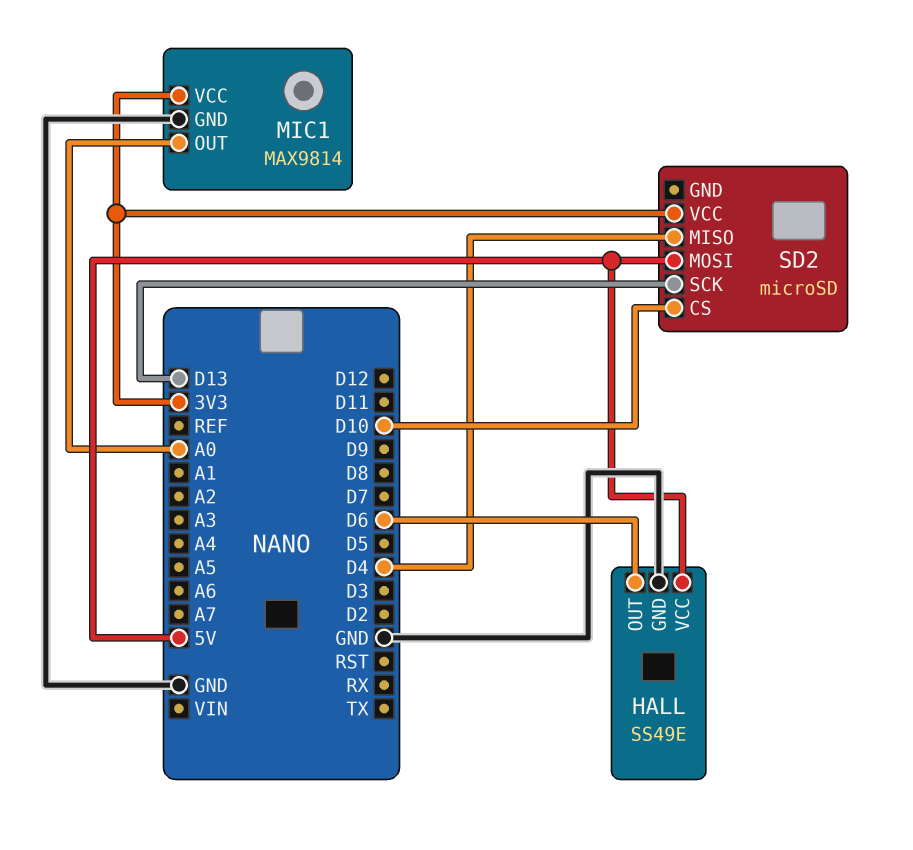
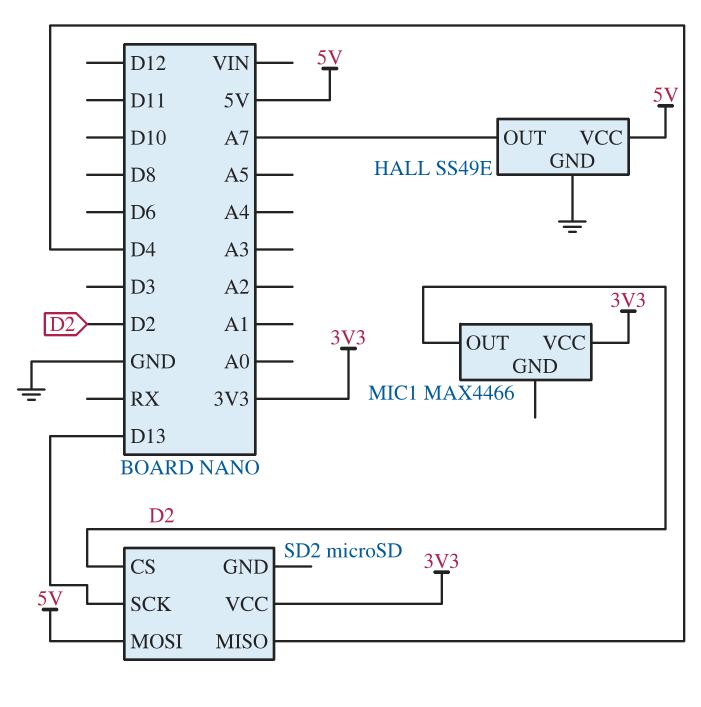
HALL pin OUT: D6 -> A7
MIC1: MAX9814 -> MAX4466
MIC1 pin GND: GND -> none
MIC1 pin OUT: A0 -> D2
SD2 pin CS: D10 -> D2

